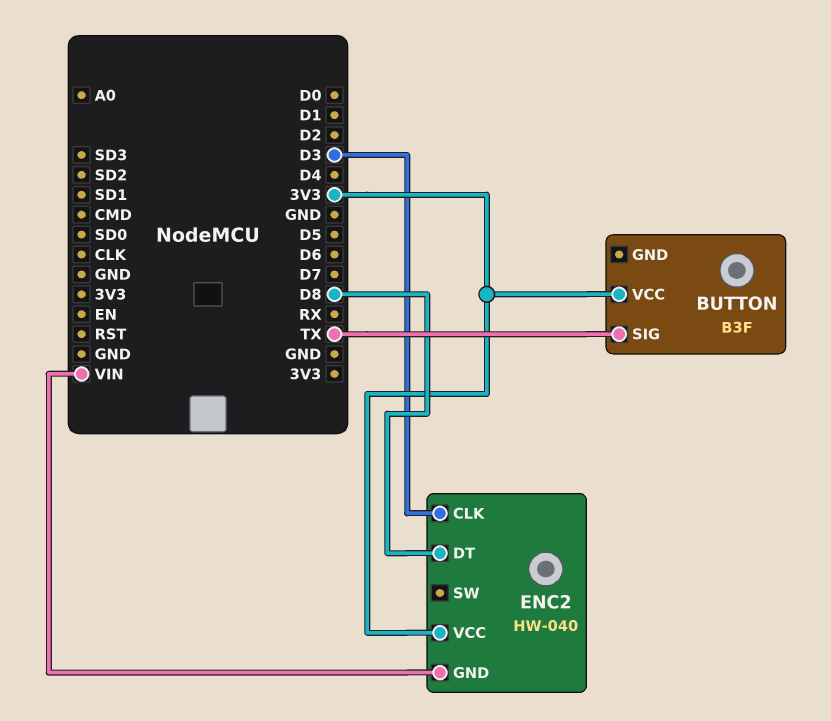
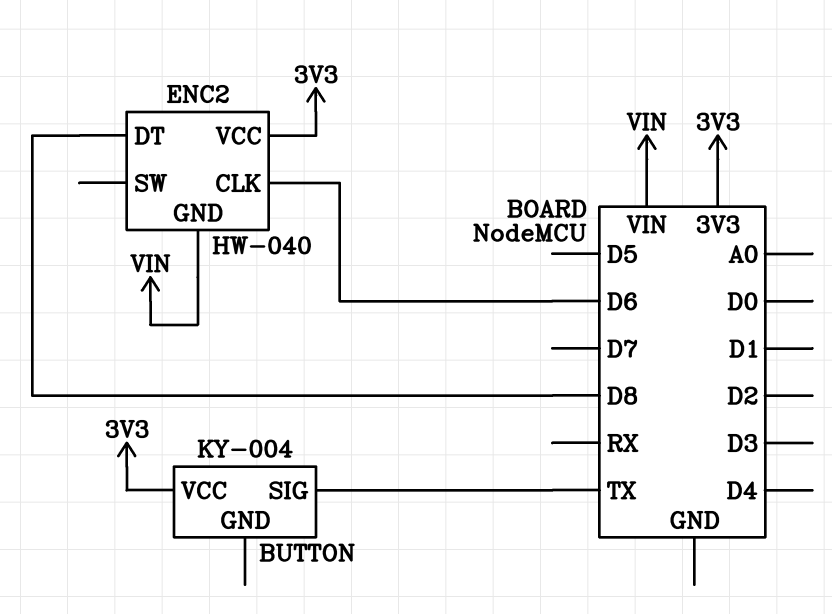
BUTTON: B3F -> KY-004
ENC2 pin CLK: D3 -> D6

